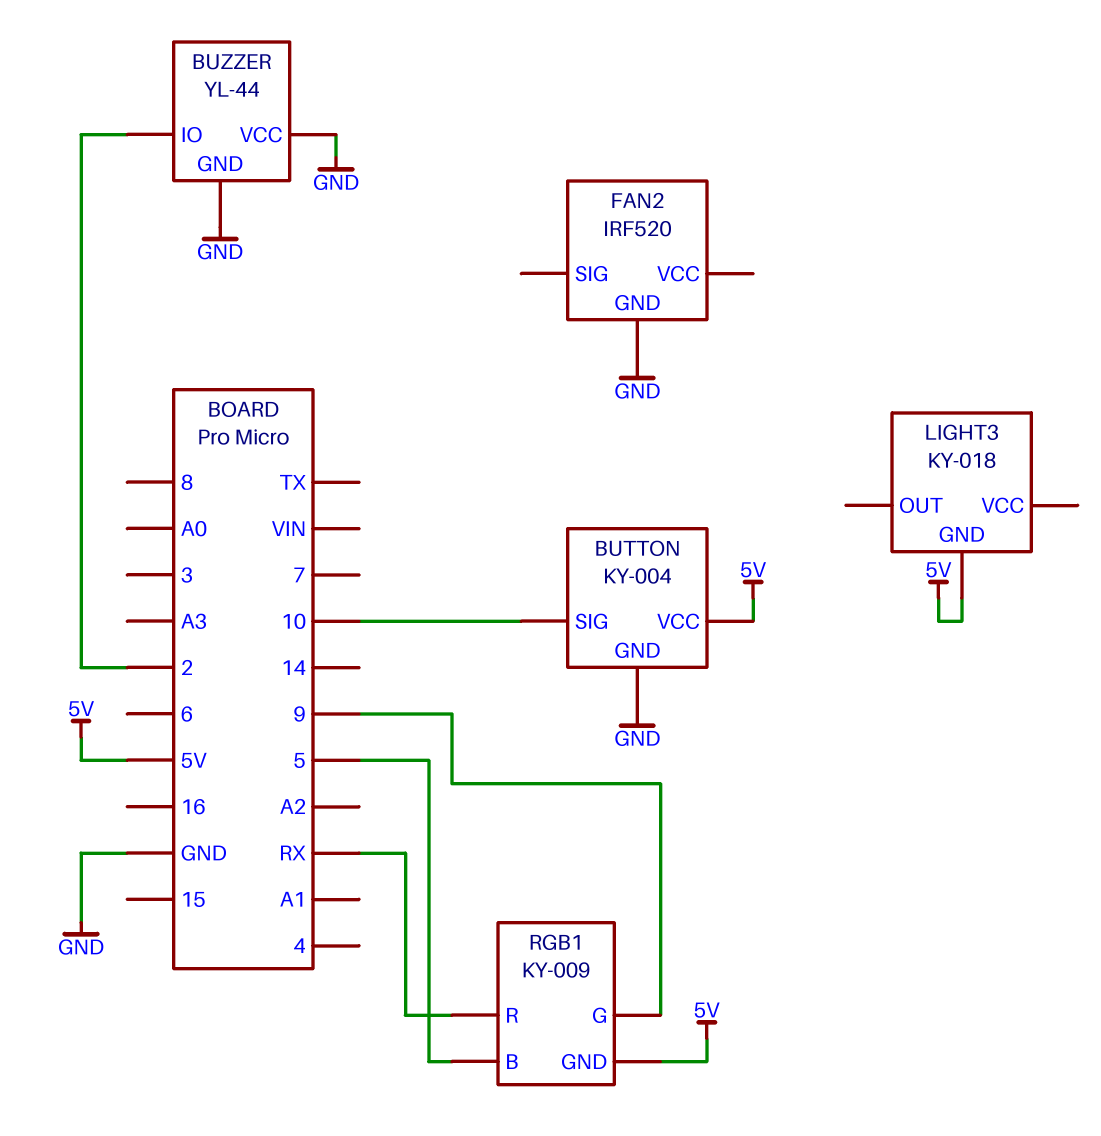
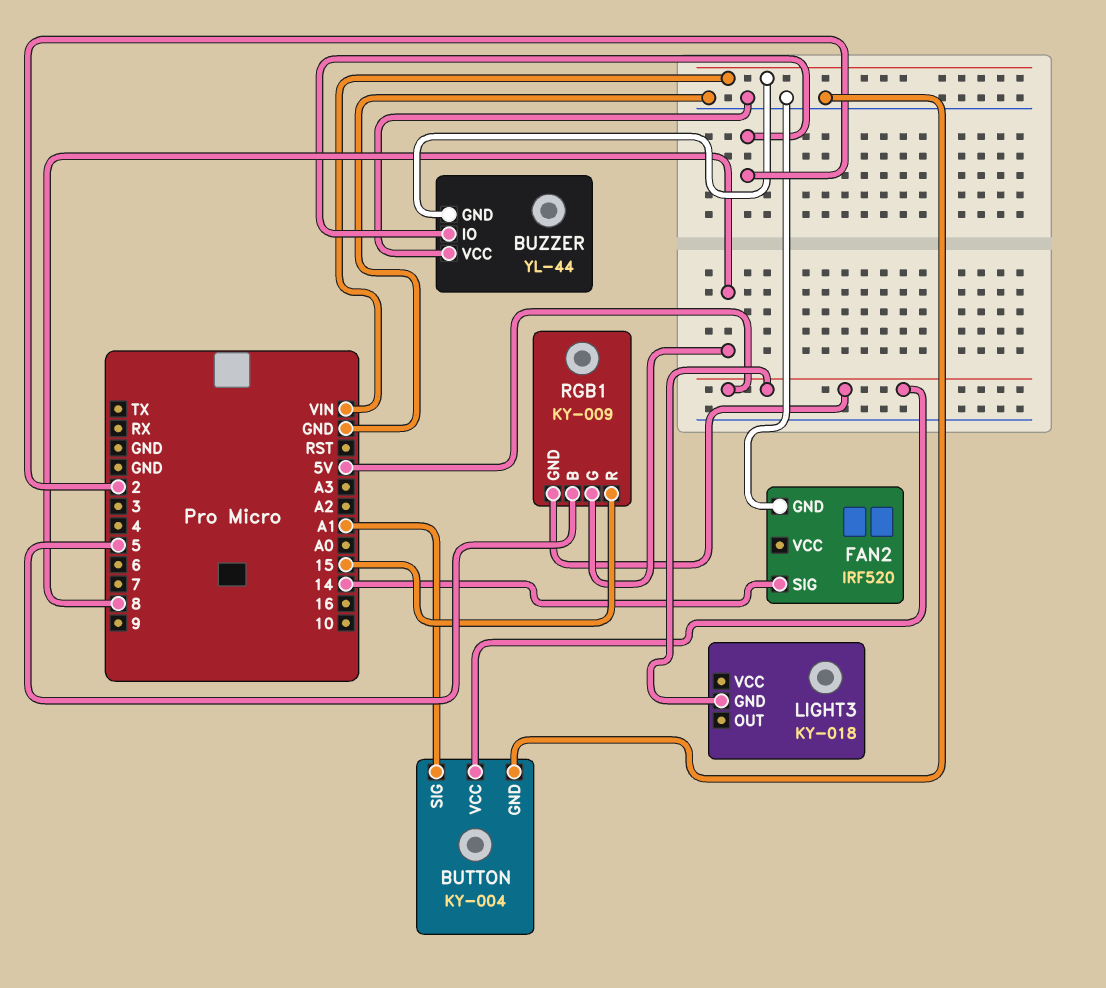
BUTTON pin SIG: 10 -> A1
BUZZER pin GND: GND -> VIN
FAN2 pin SIG: none -> 14
RGB1 pin G: 9 -> 8
RGB1 pin R: RX -> 15

